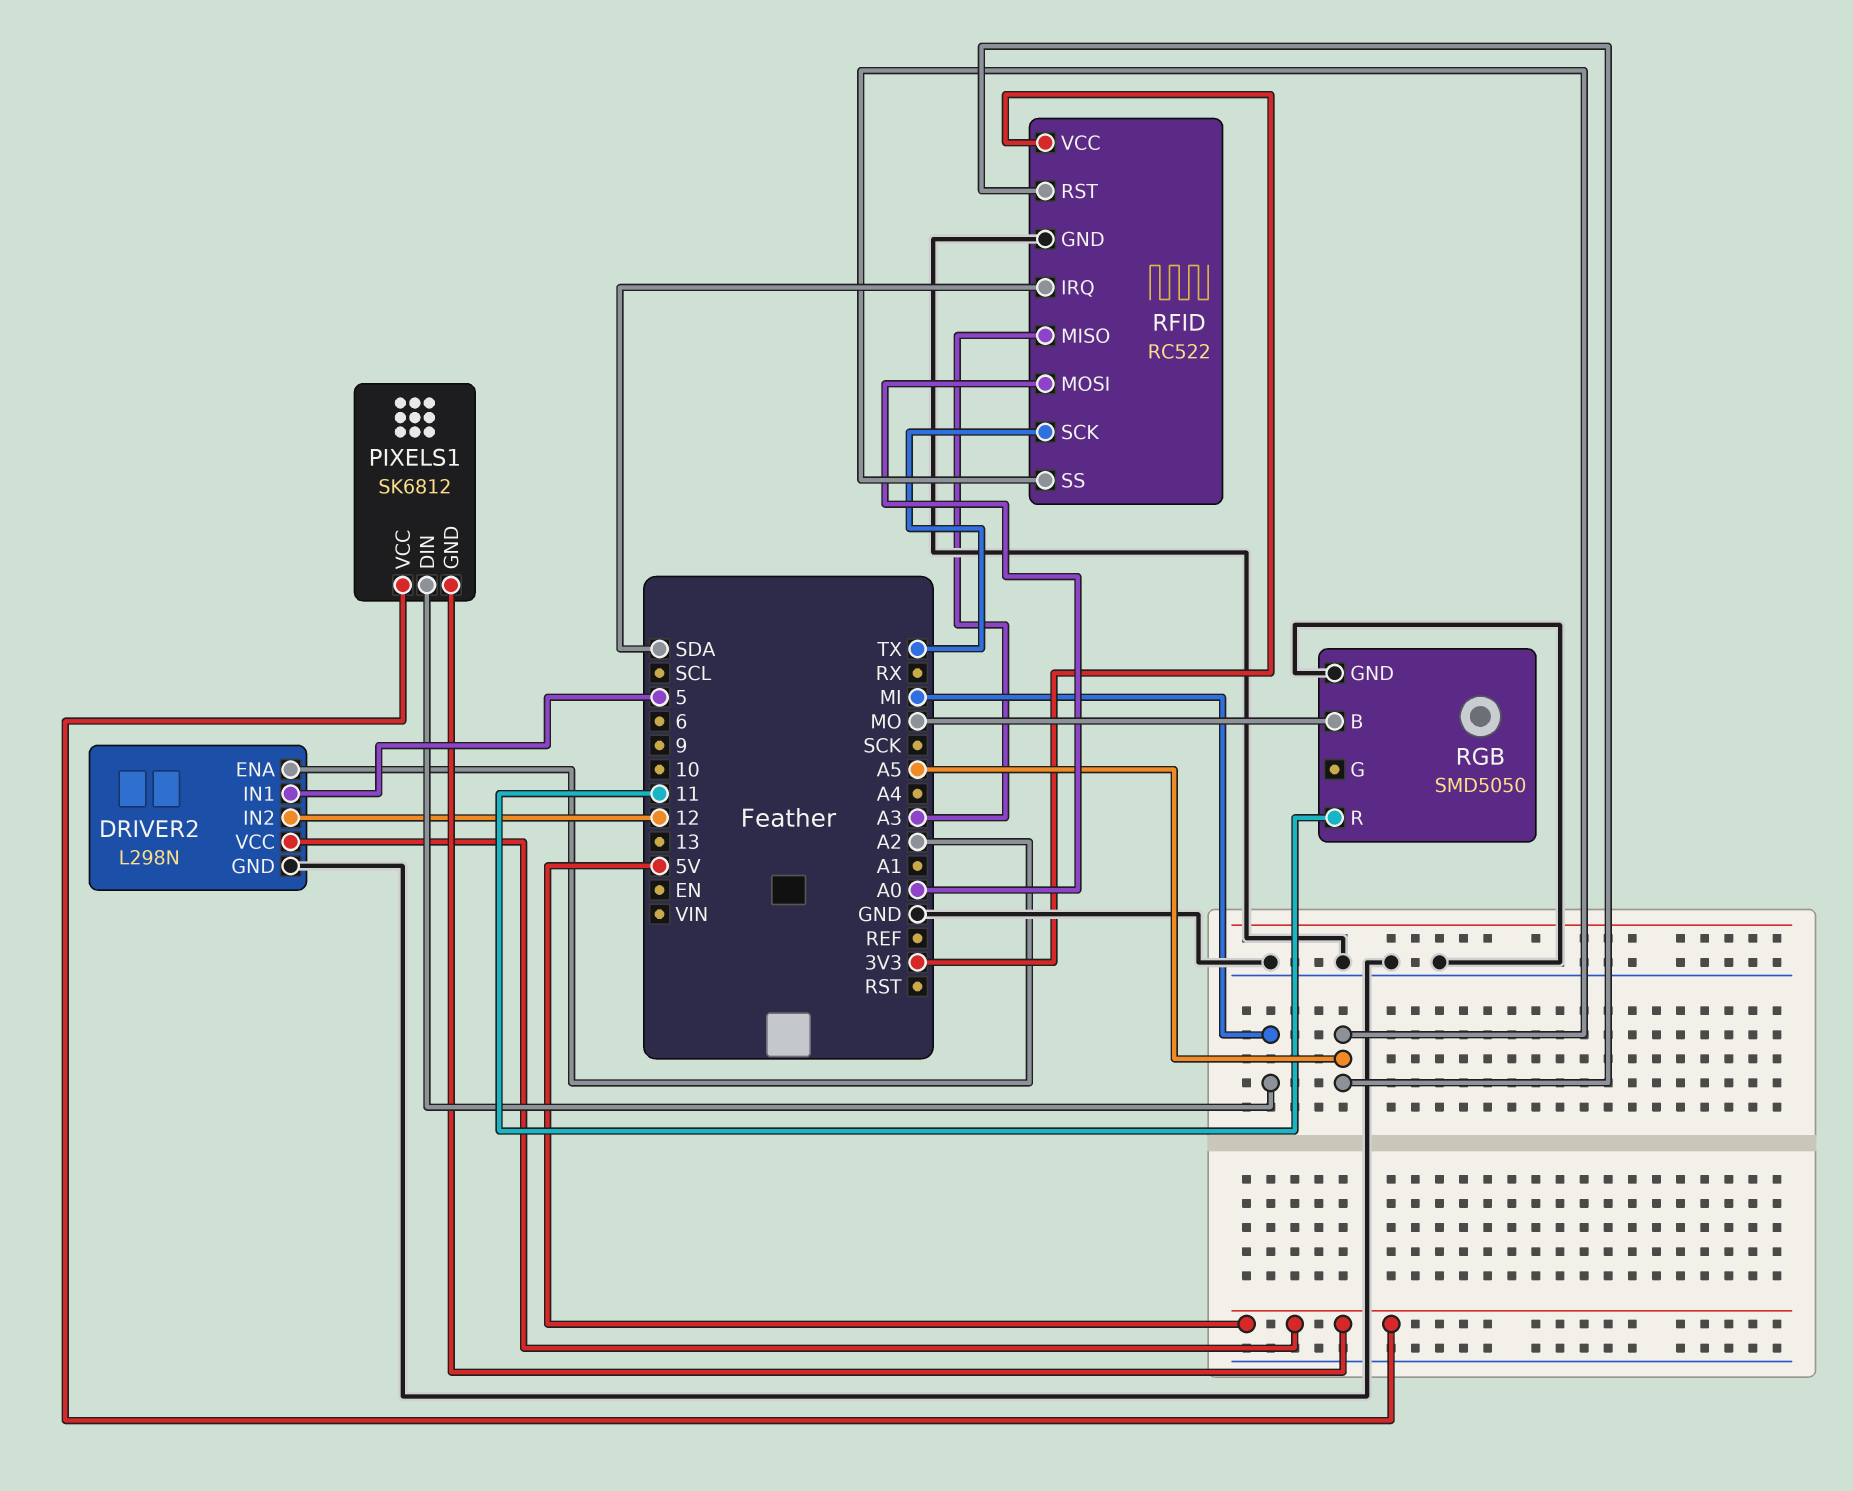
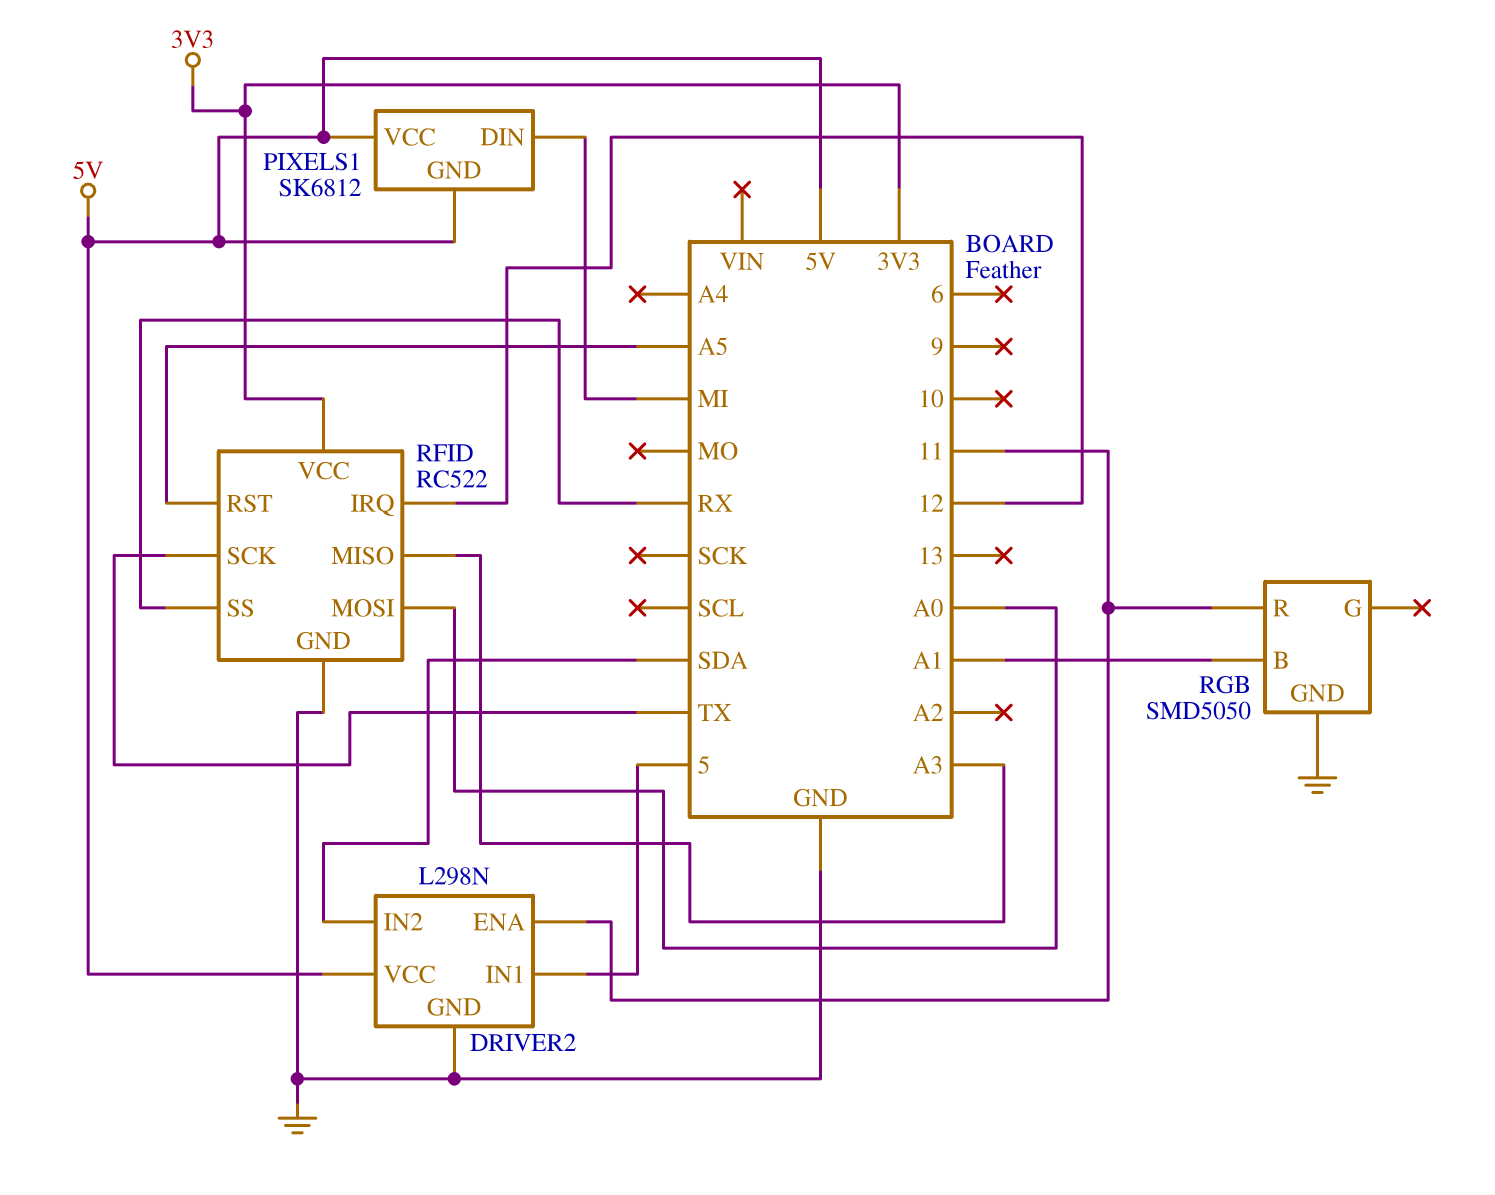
DRIVER2 pin ENA: A2 -> 11
DRIVER2 pin IN2: 12 -> SDA
RFID pin IRQ: SDA -> 12
RFID pin SS: A5 -> RX
RGB pin B: MO -> A1

